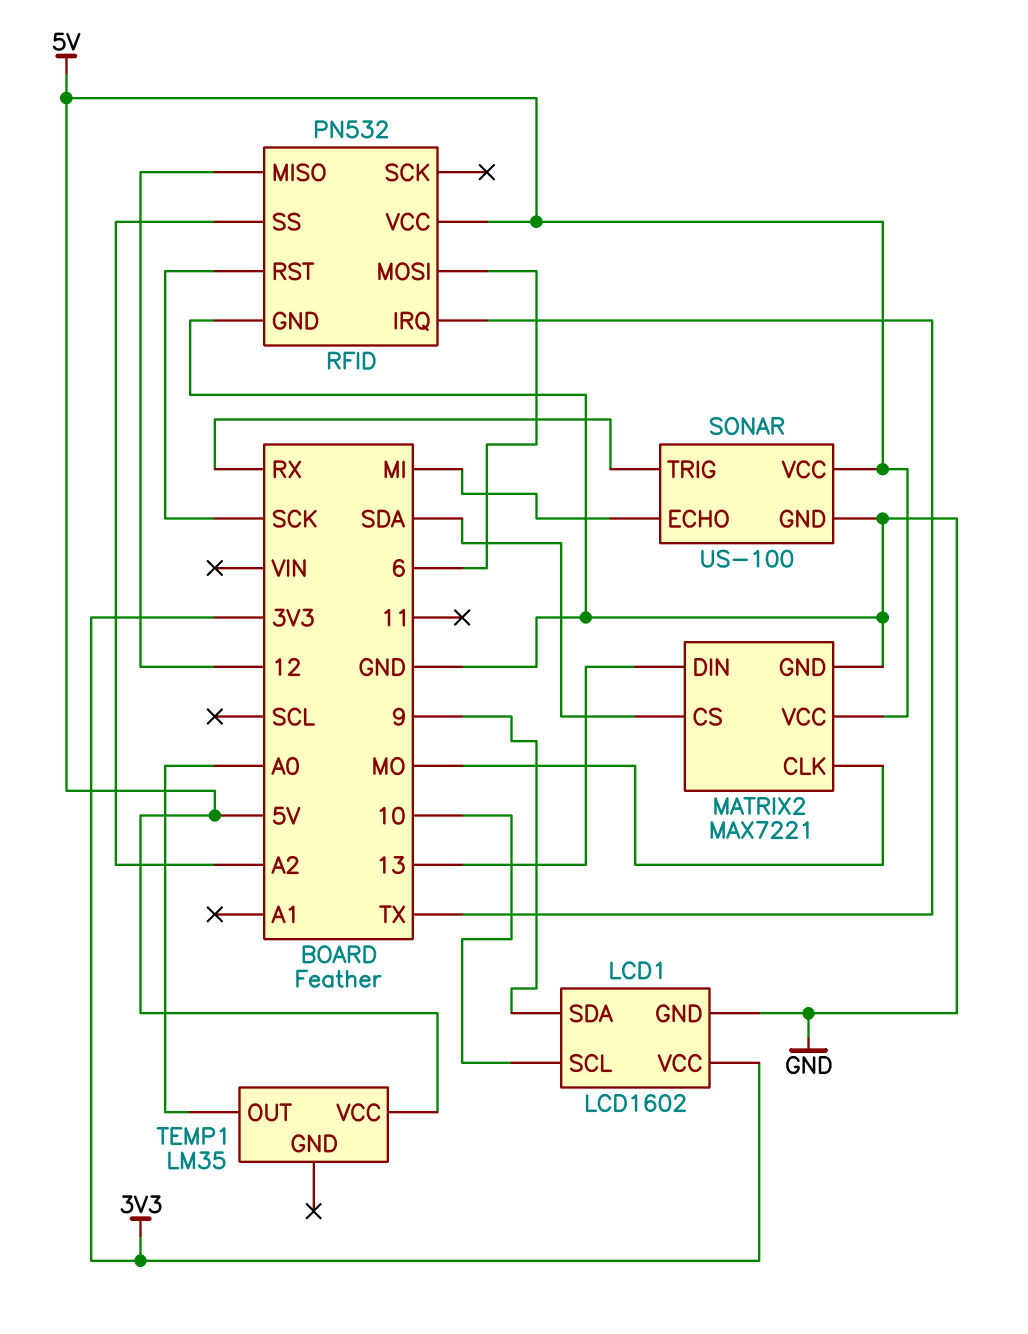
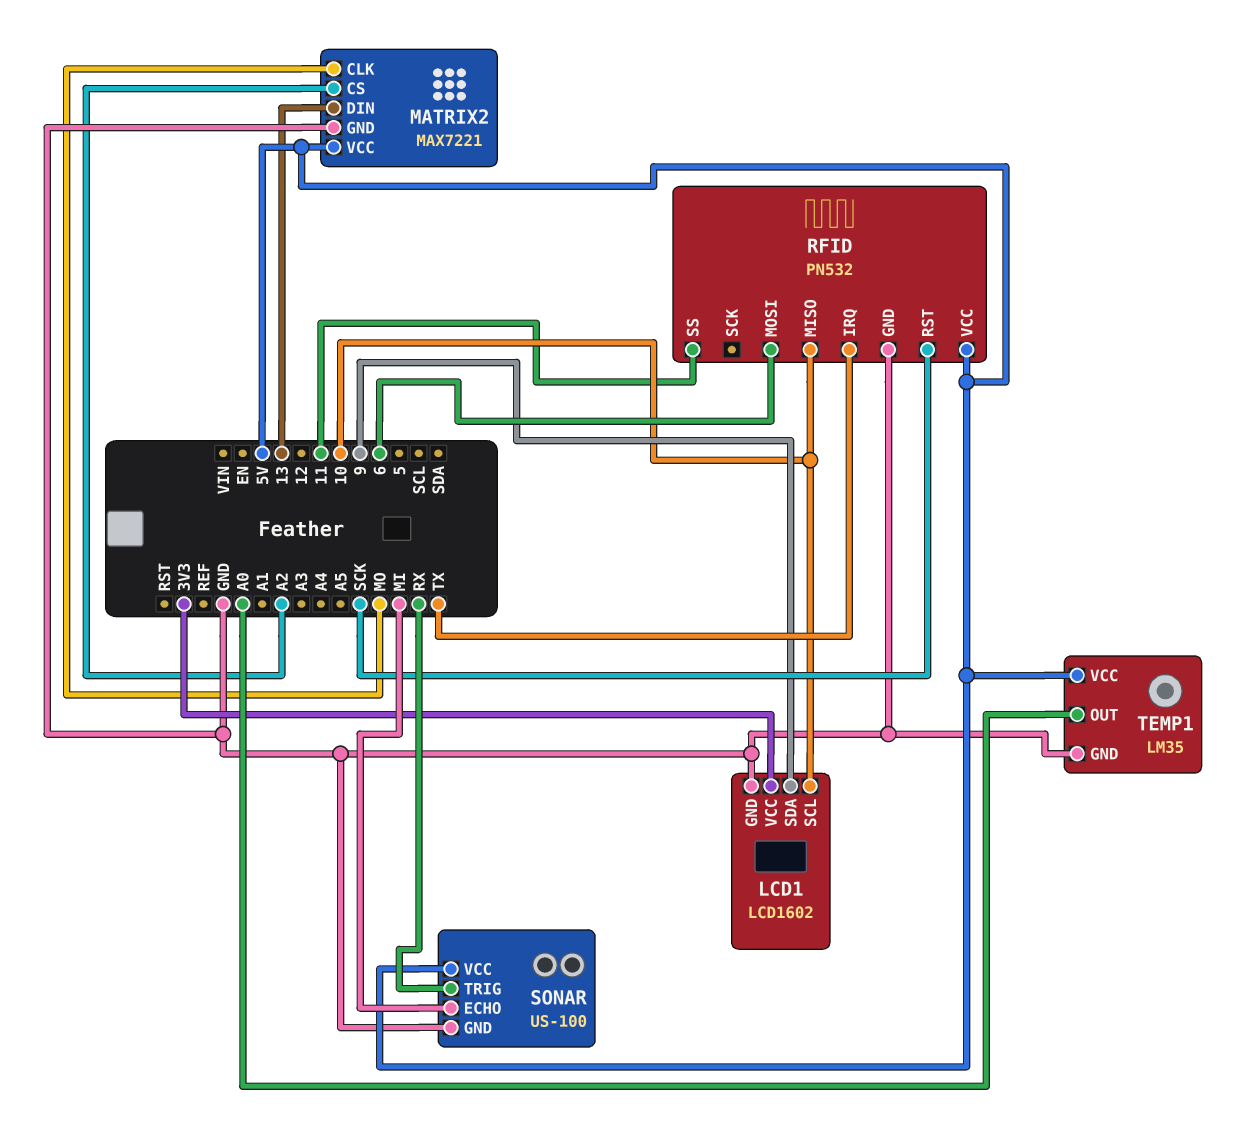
MATRIX2 pin CS: SDA -> A2
RFID pin MISO: 12 -> 10
RFID pin SS: A2 -> 11
TEMP1 pin GND: none -> GND

